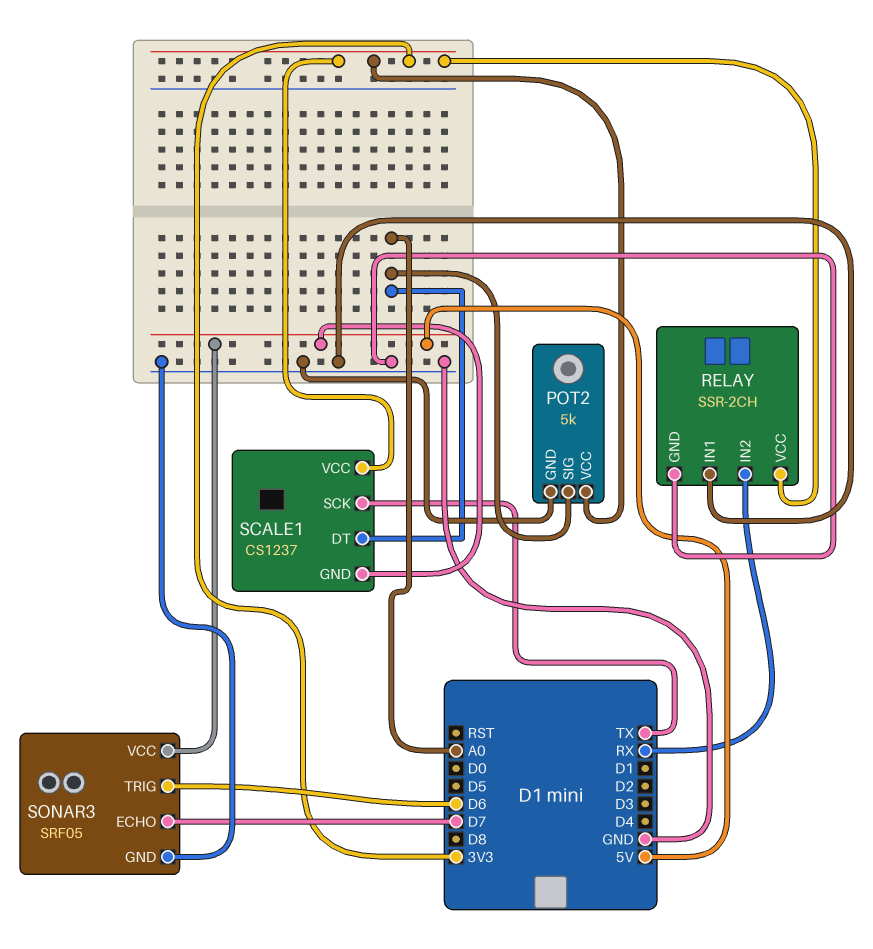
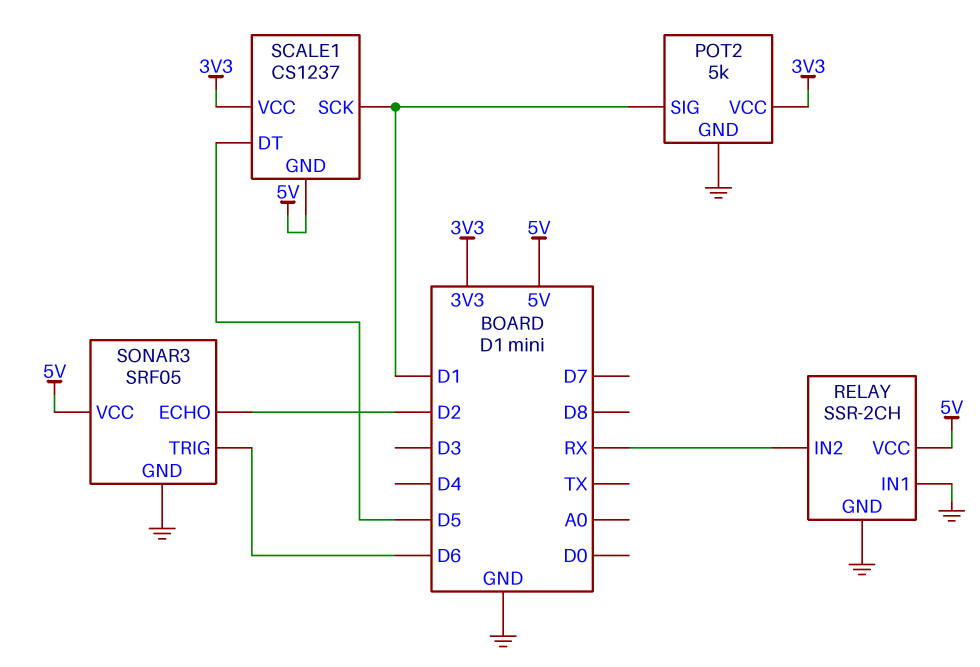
POT2 pin SIG: A0 -> D1
RELAY pin VCC: 3V3 -> 5V
SCALE1 pin DT: A0 -> D5
SCALE1 pin SCK: TX -> D1
SONAR3 pin ECHO: D7 -> D2

